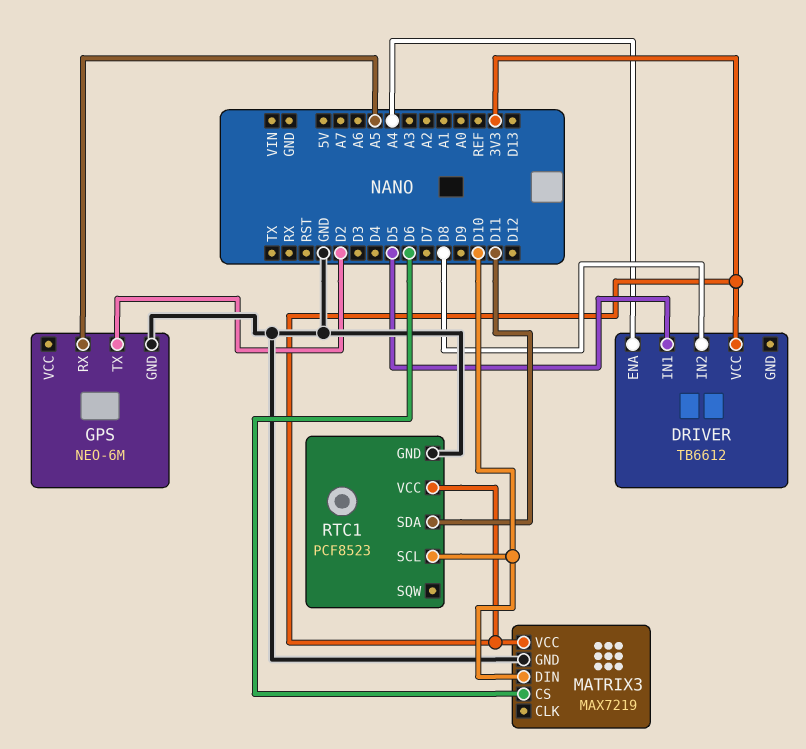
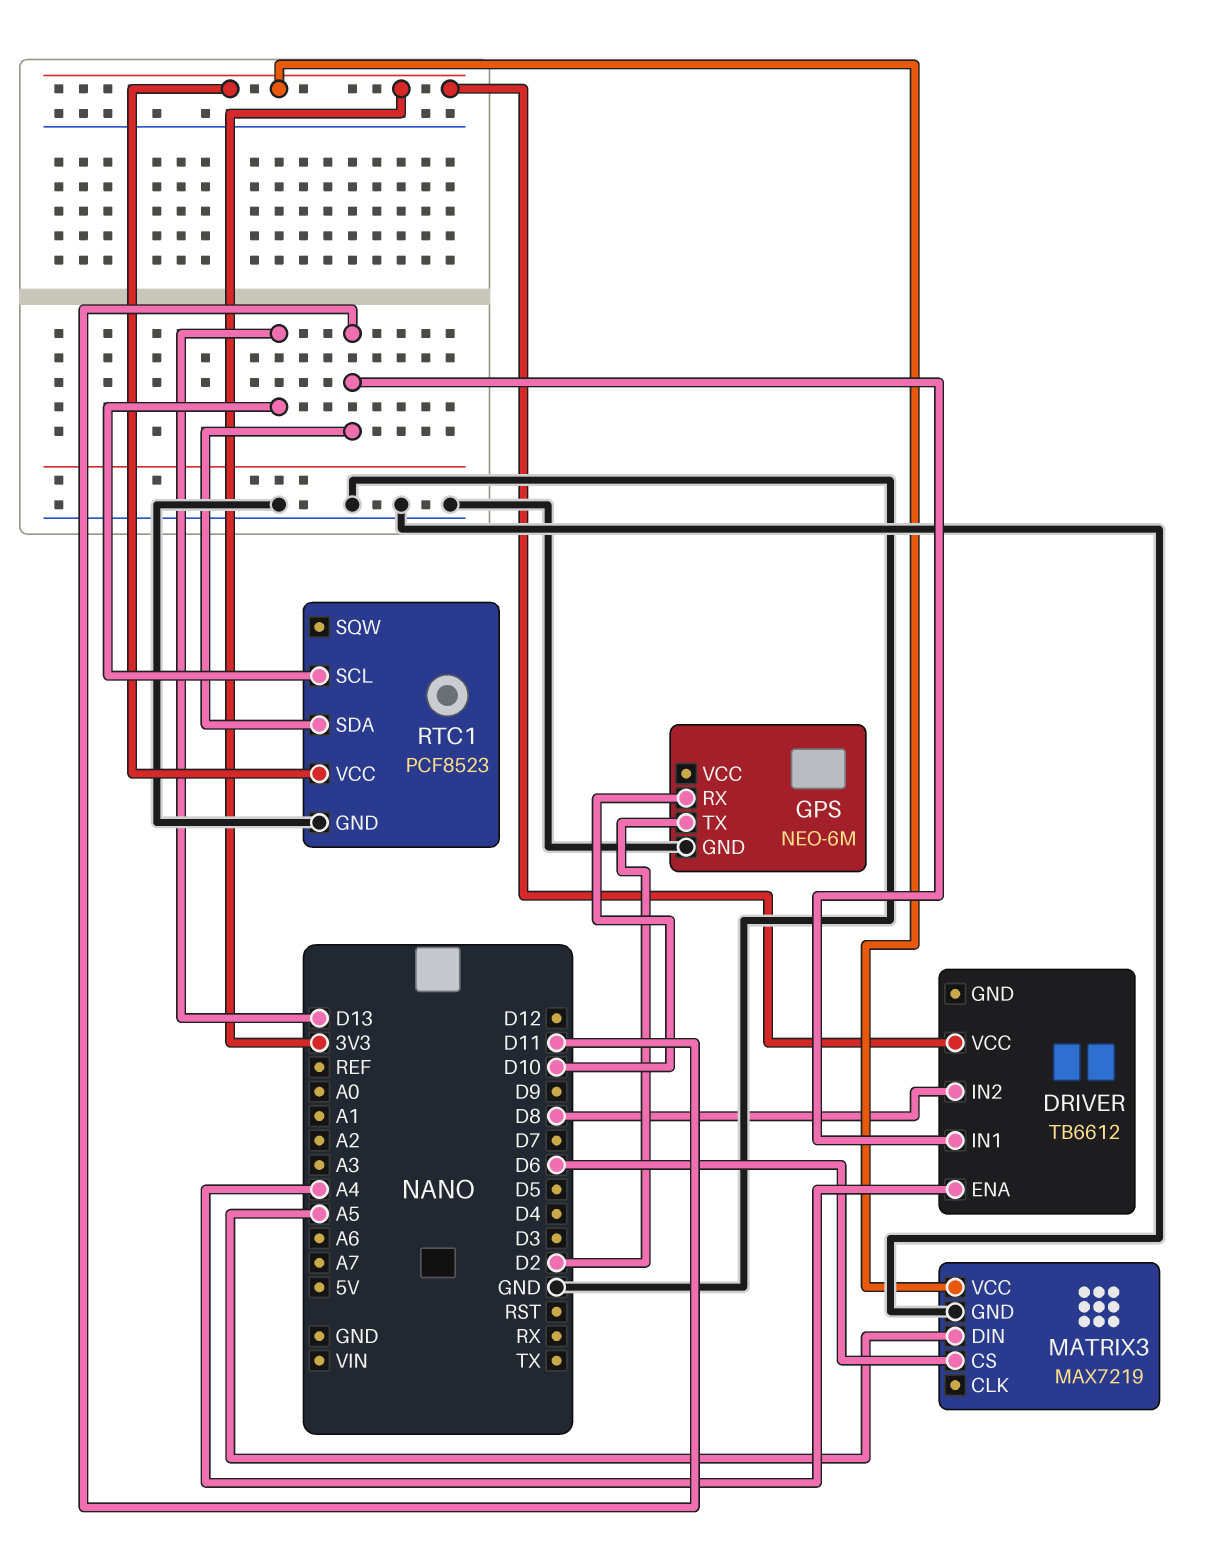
DRIVER pin IN1: D5 -> D11
GPS pin RX: A5 -> D10
MATRIX3 pin DIN: D10 -> A5
RTC1 pin SCL: D10 -> D13

